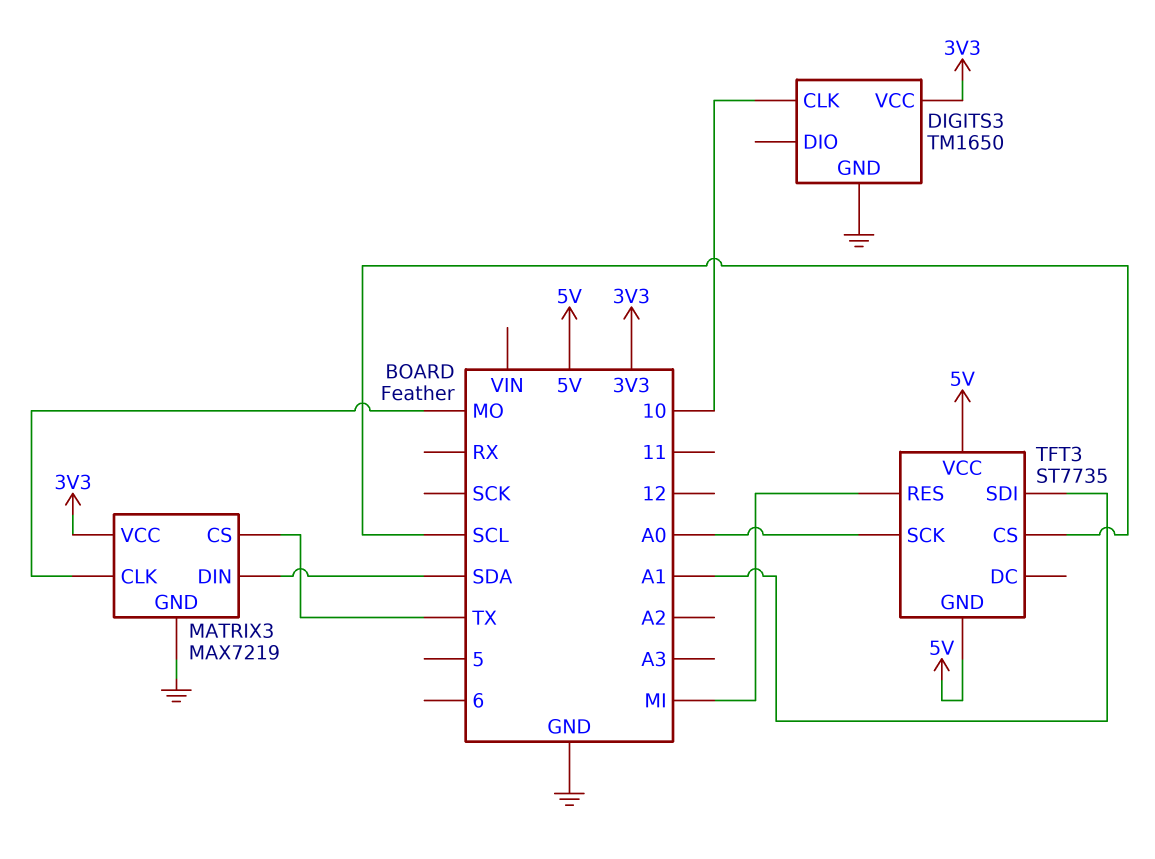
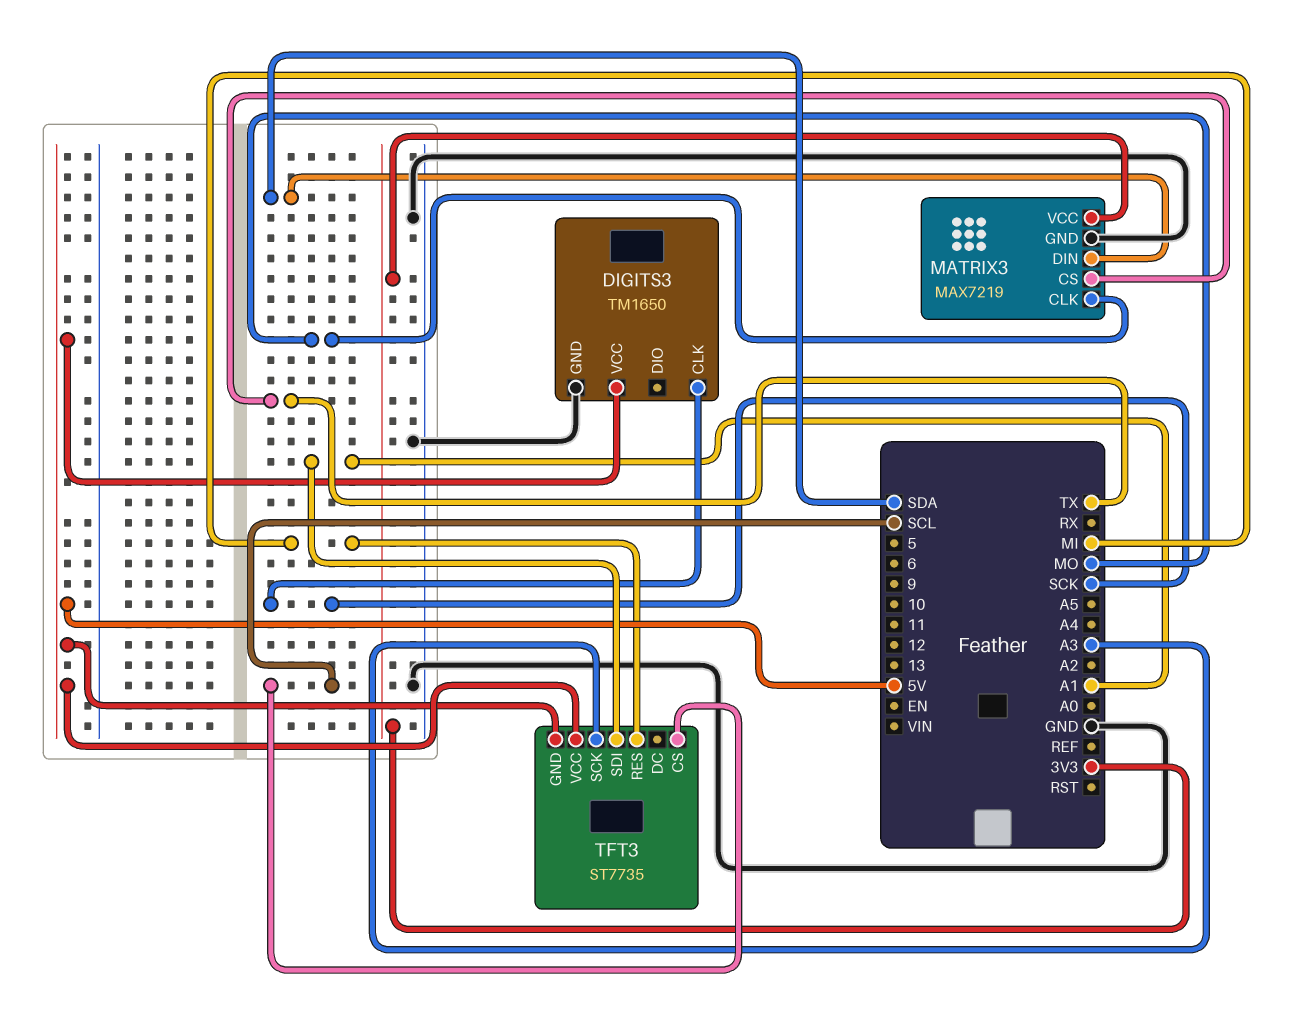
DIGITS3 pin CLK: 10 -> SCK
DIGITS3 pin VCC: 3V3 -> 5V
TFT3 pin SCK: A0 -> A3

